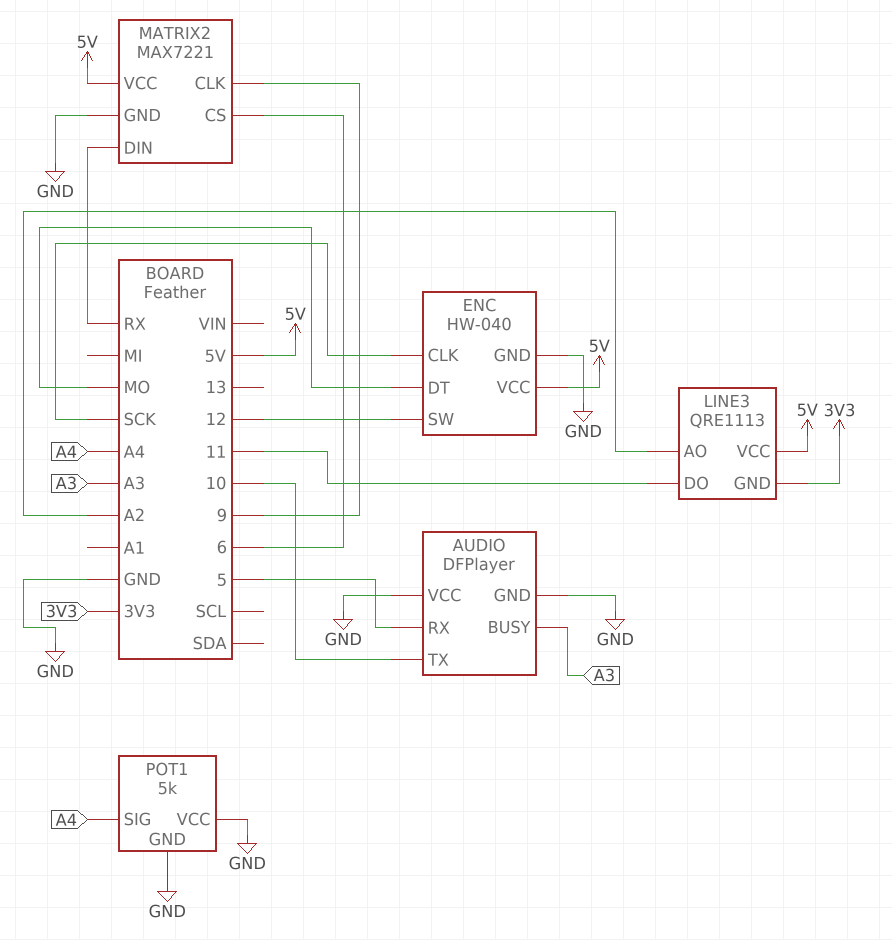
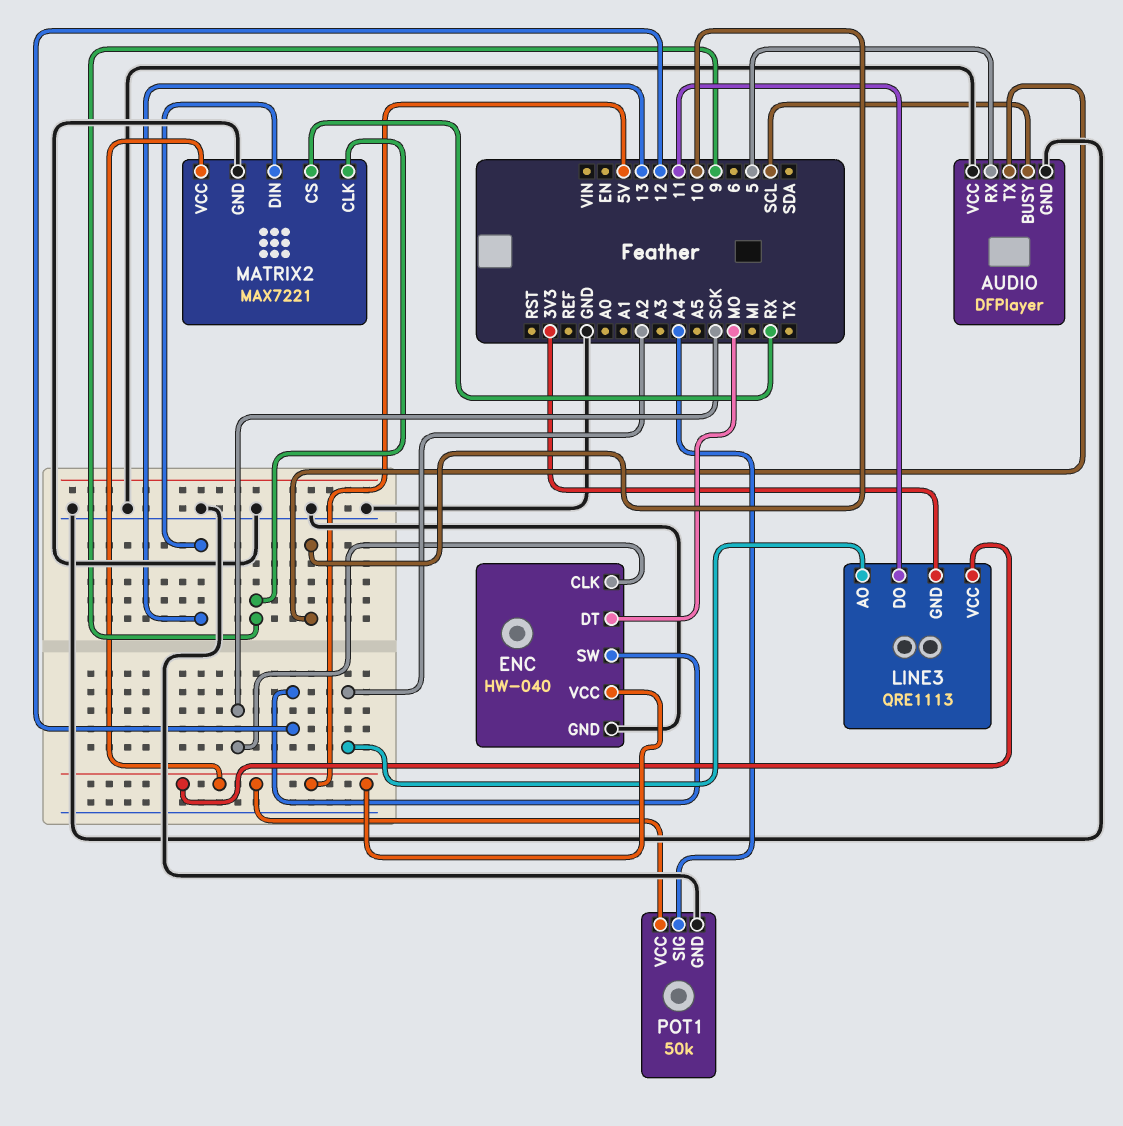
AUDIO pin BUSY: A3 -> SCL
MATRIX2 pin CS: 6 -> RX
MATRIX2 pin DIN: RX -> 13
POT1: 5k -> 50k
POT1 pin VCC: GND -> 5V

